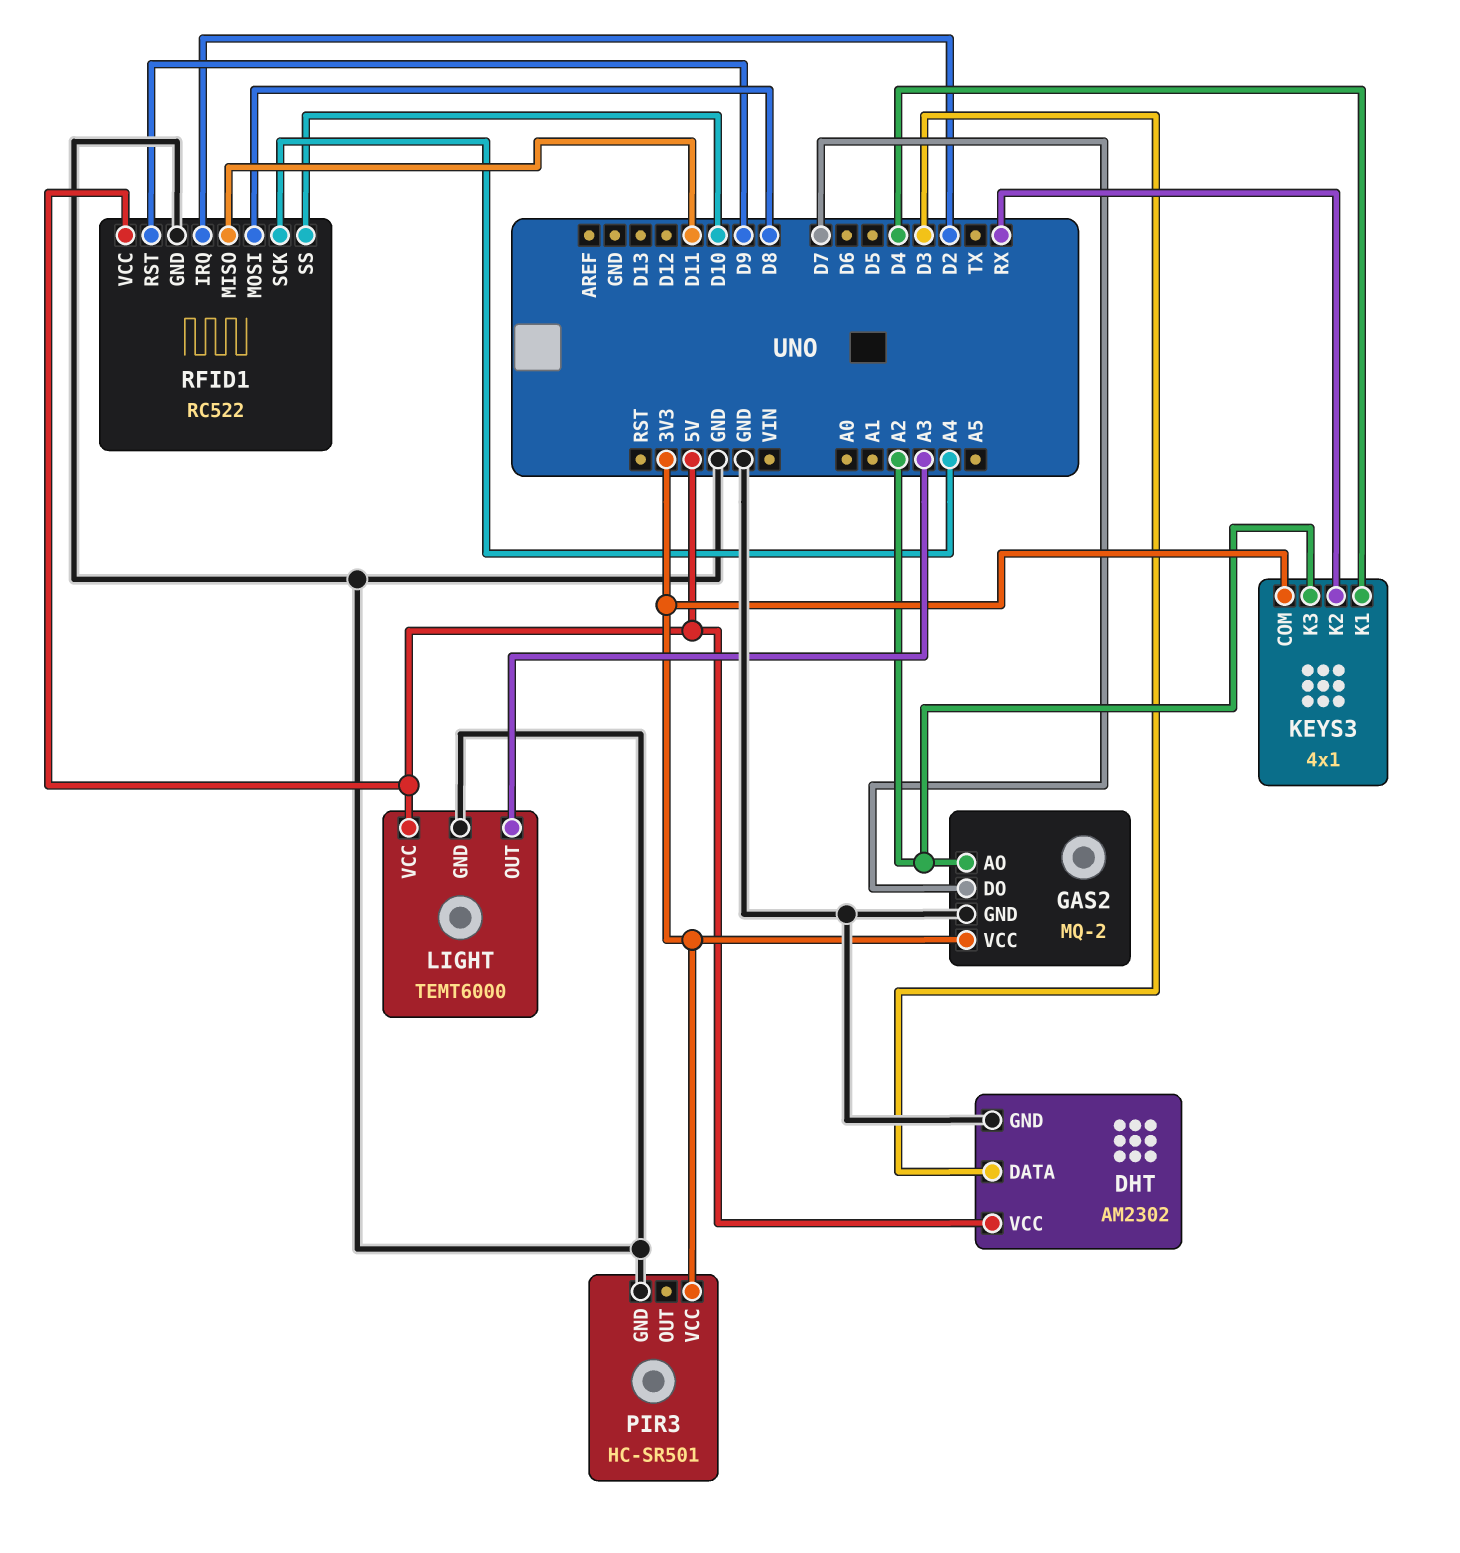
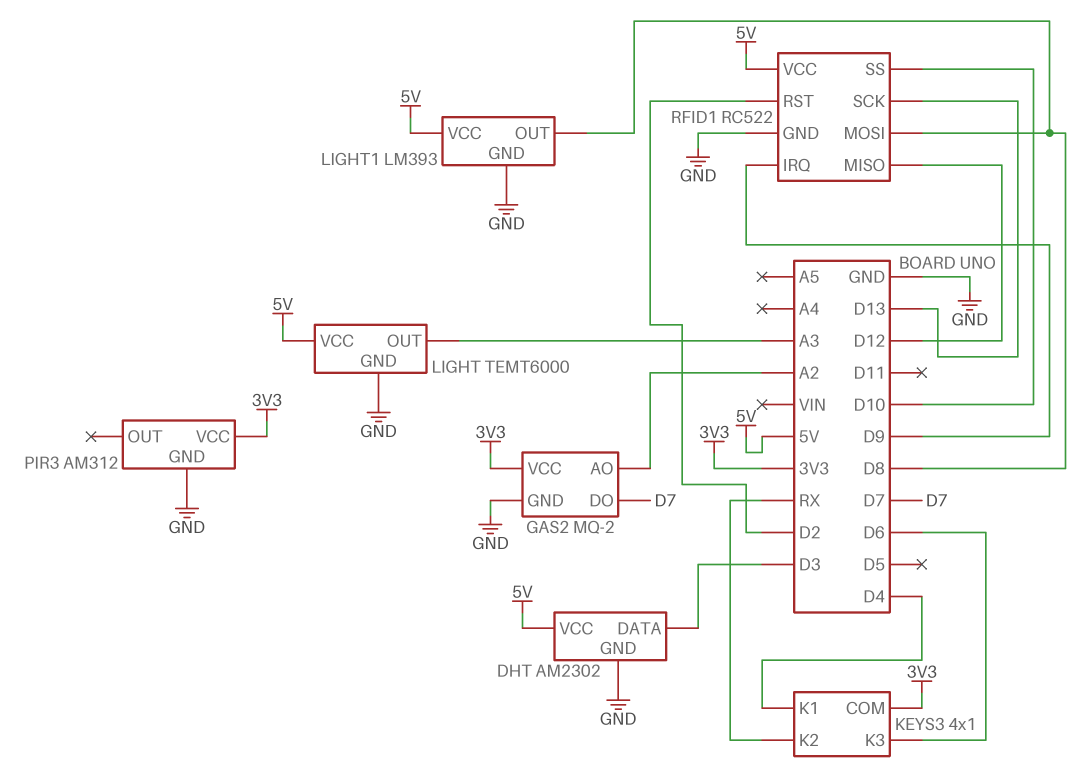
KEYS3 pin K3: A2 -> D6
LIGHT1: none -> LM393
LIGHT1 pin GND: none -> GND
LIGHT1 pin OUT: none -> D8
LIGHT1 pin VCC: none -> 5V
PIR3: HC-SR501 -> AM312
RFID1 pin IRQ: D2 -> D9
RFID1 pin MISO: D11 -> D12
RFID1 pin RST: D9 -> D2
RFID1 pin SCK: A4 -> D13

